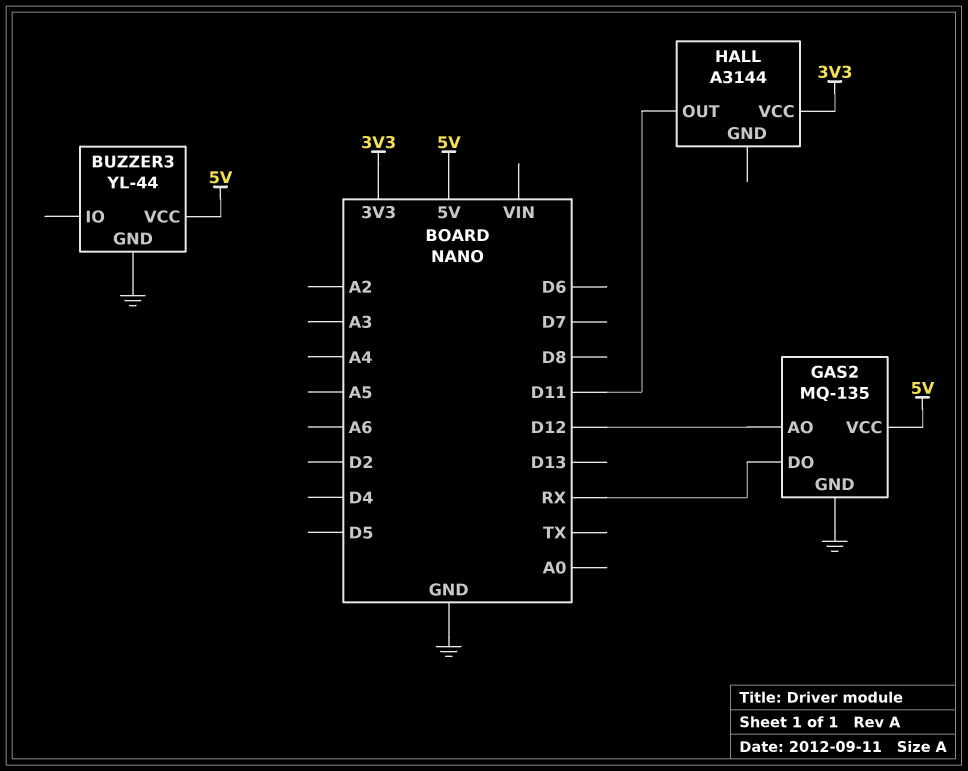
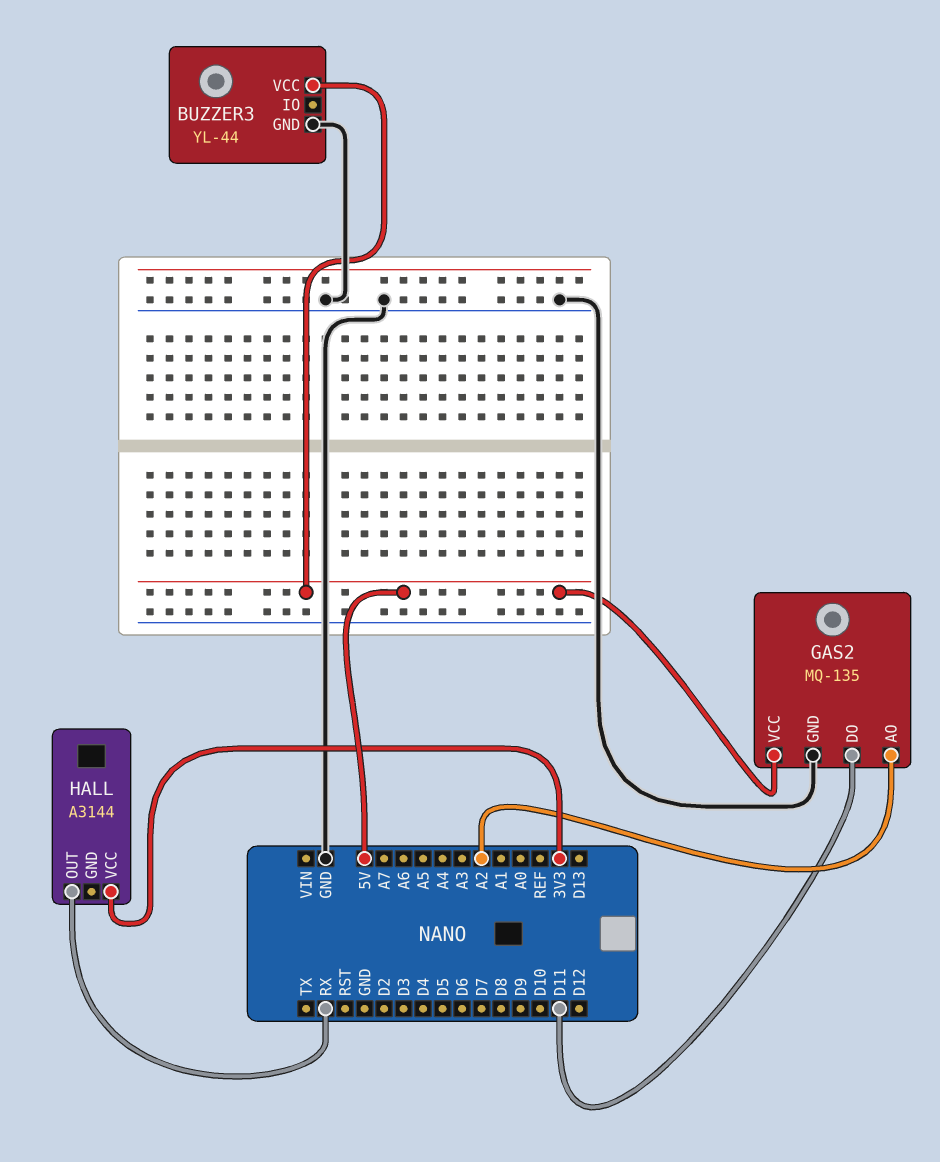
GAS2 pin AO: D12 -> A2
GAS2 pin DO: RX -> D11
HALL pin OUT: D11 -> RX

